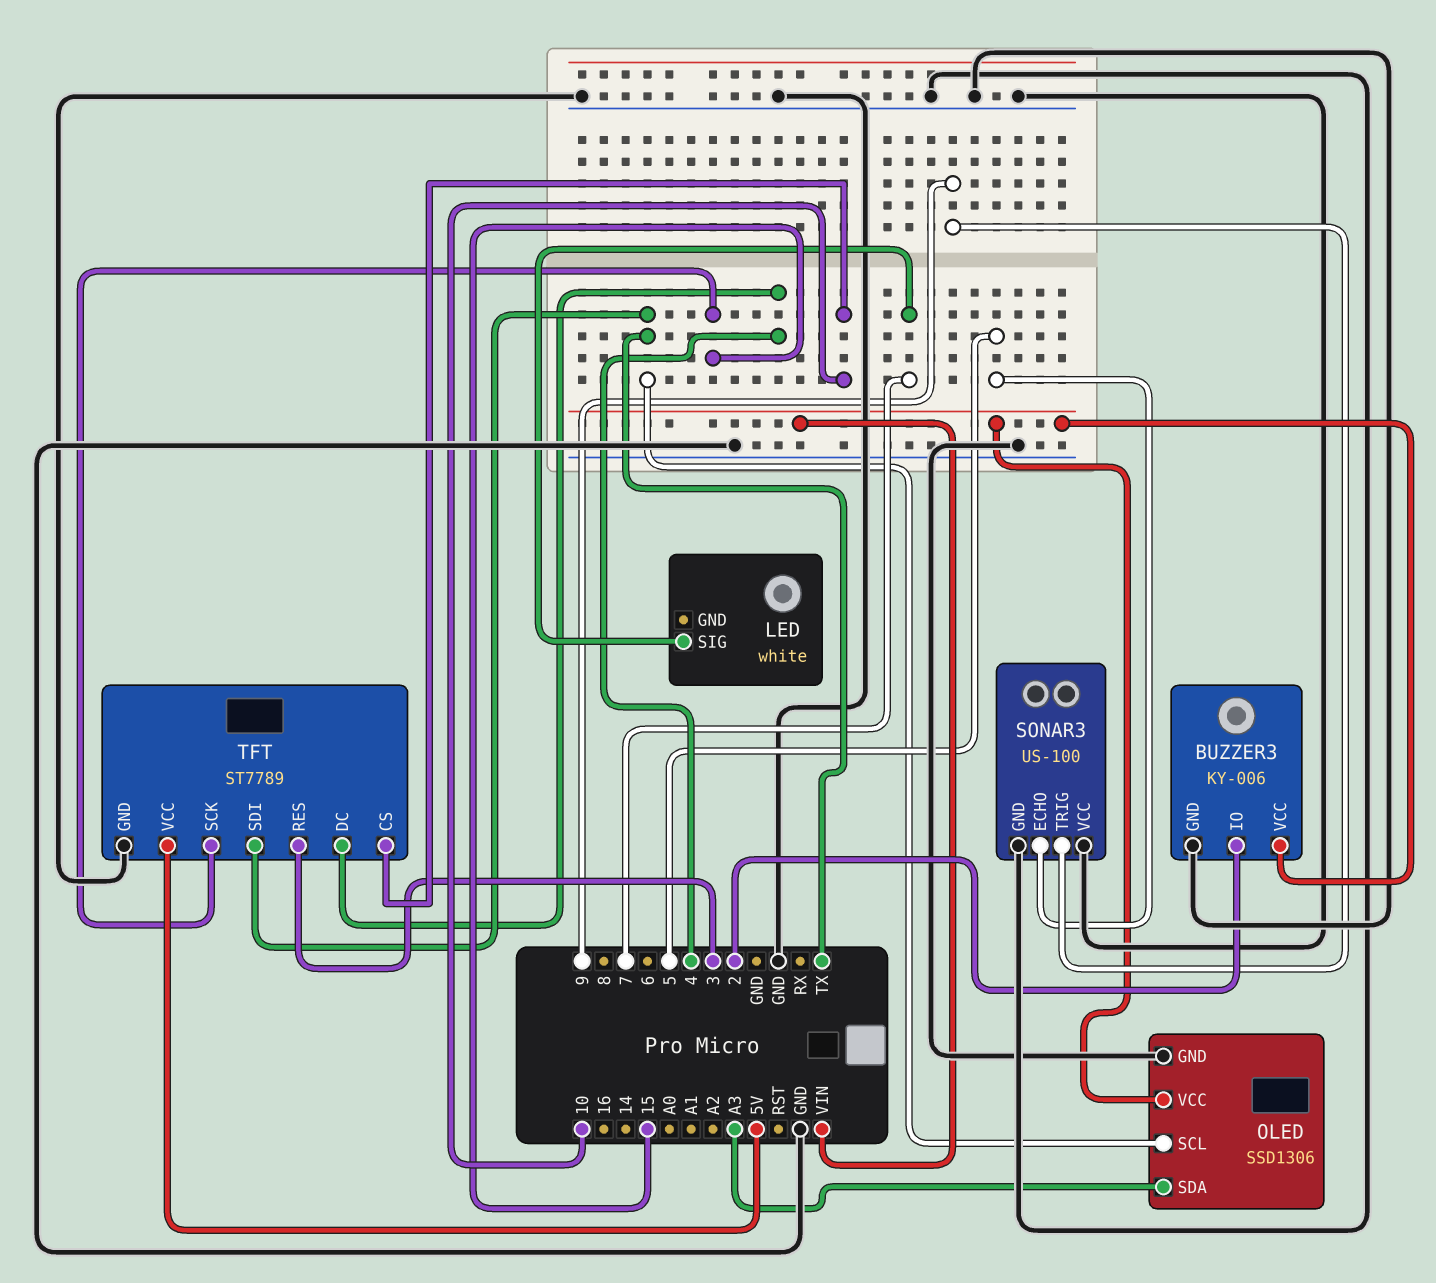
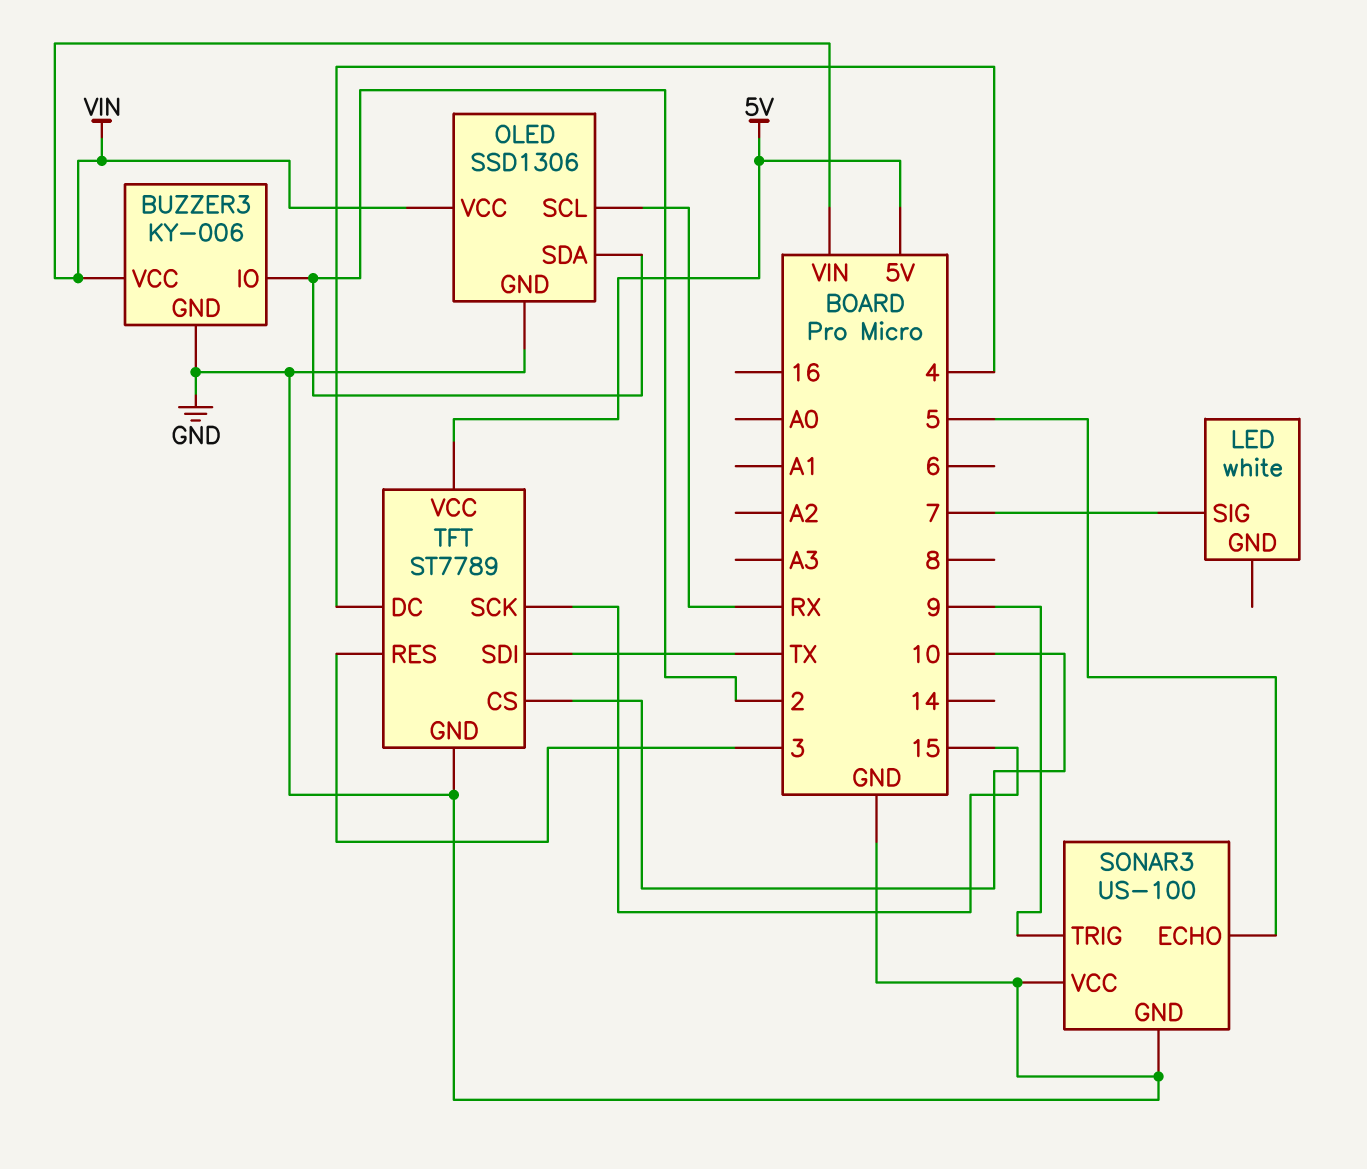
OLED pin SCL: TX -> RX
OLED pin SDA: A3 -> 2

